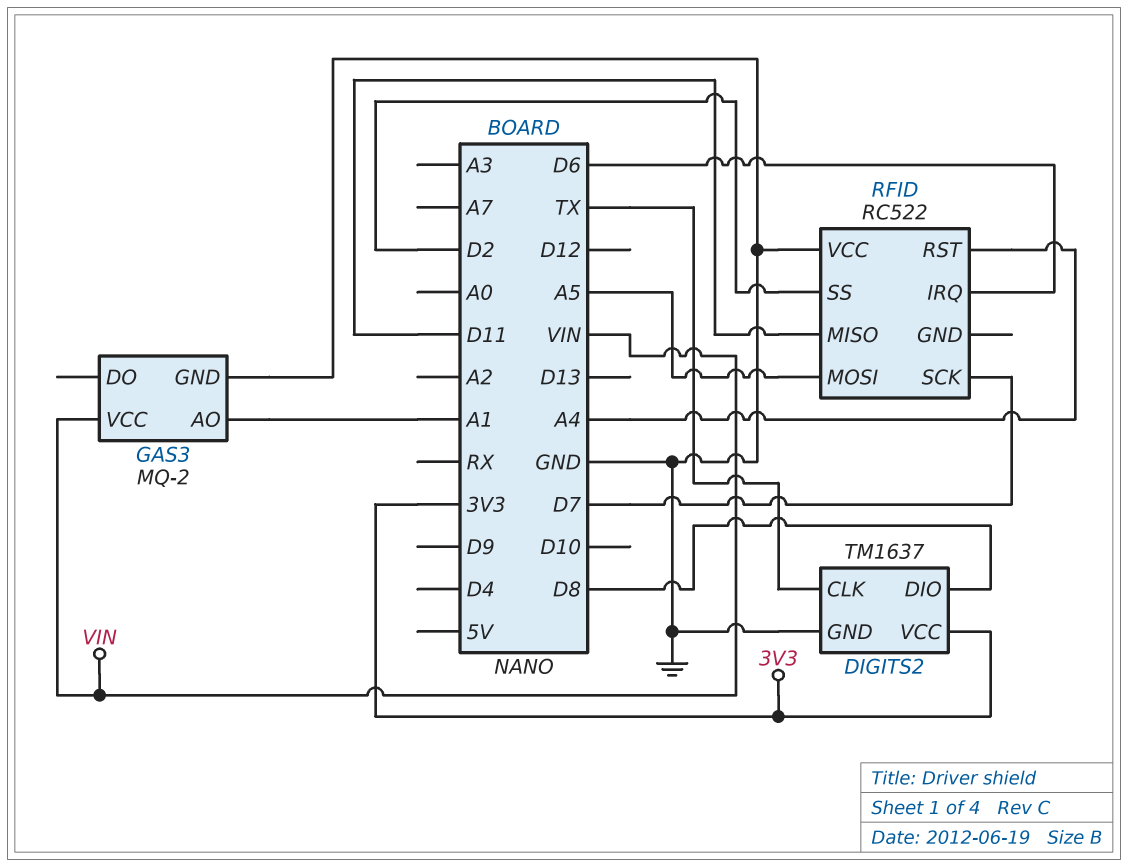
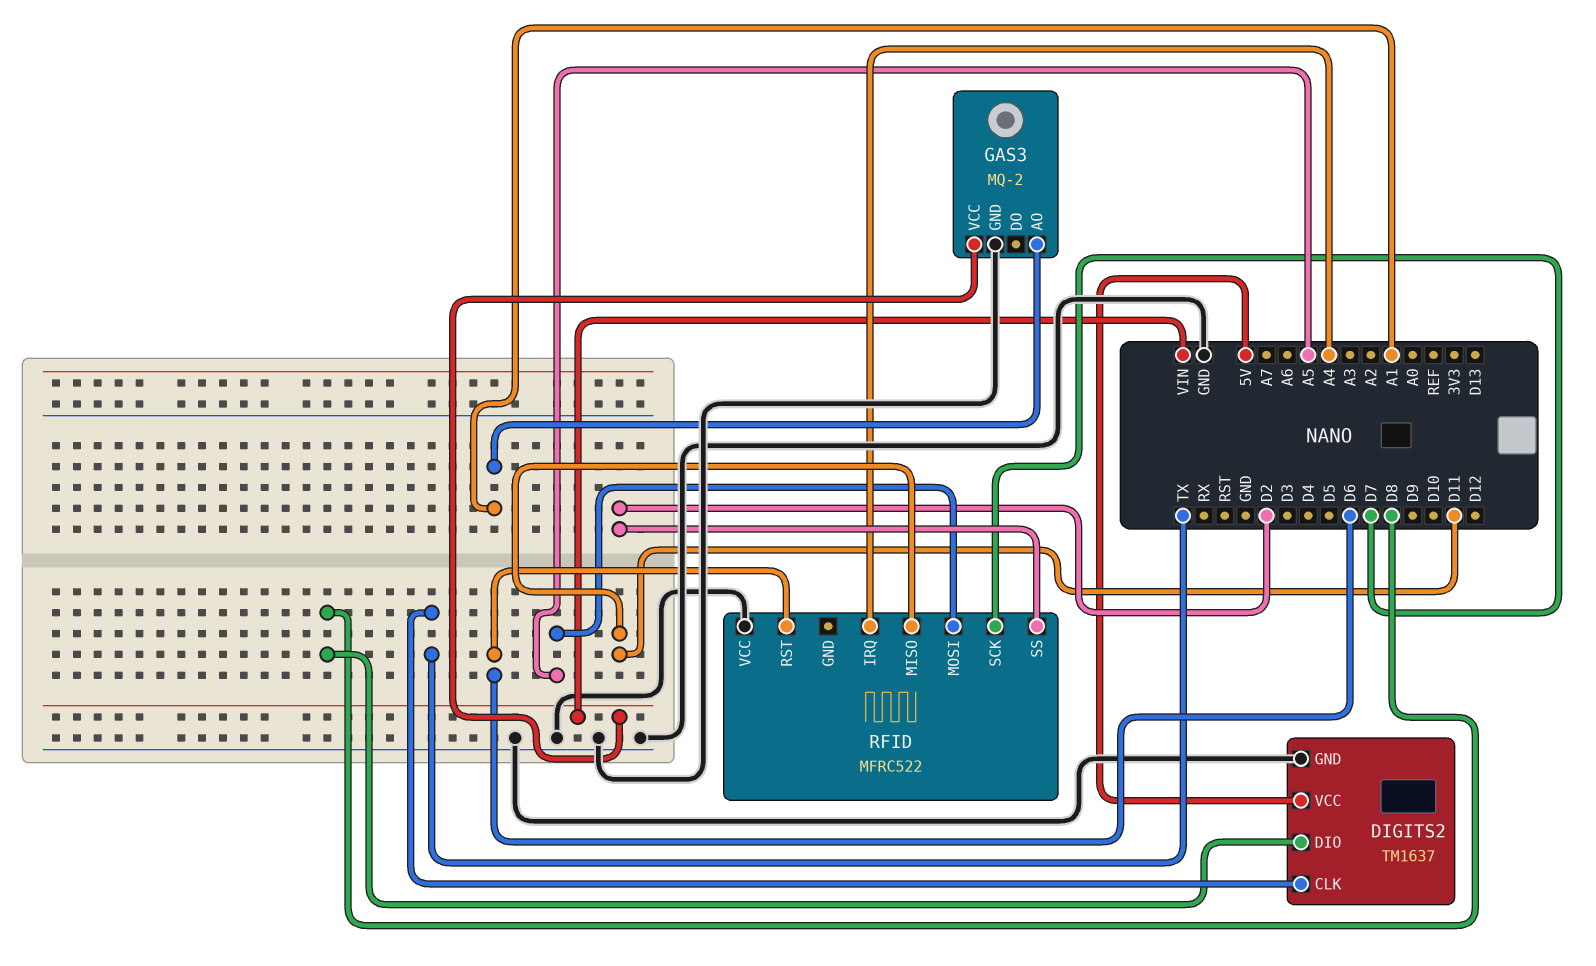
DIGITS2 pin VCC: 3V3 -> 5V
RFID: RC522 -> MFRC522
RFID pin IRQ: D6 -> A4
RFID pin RST: A4 -> D6

